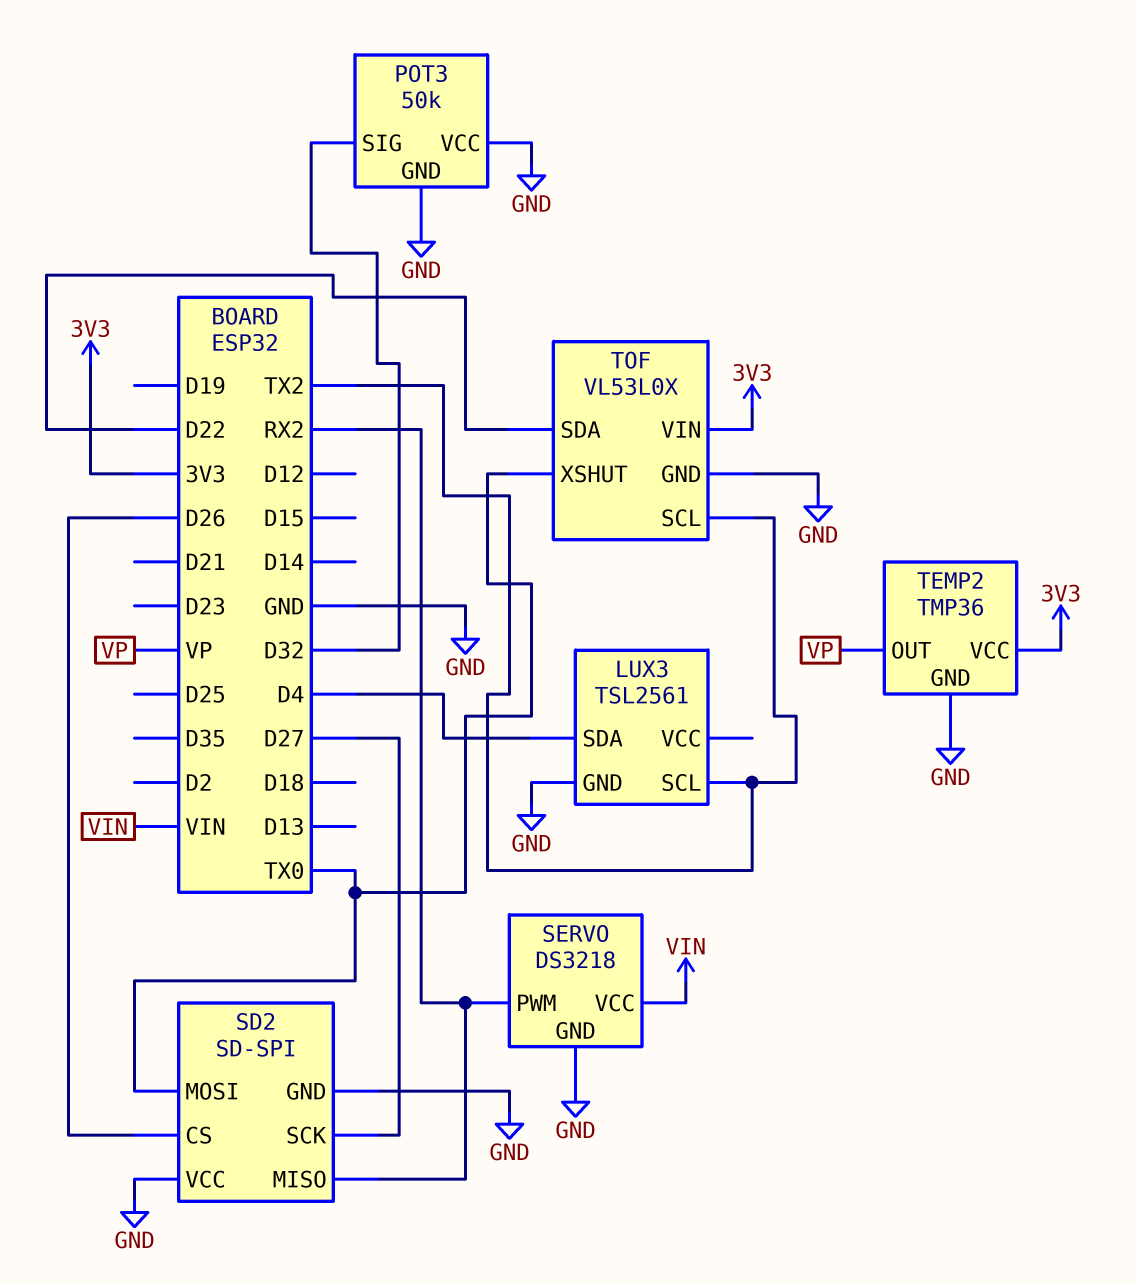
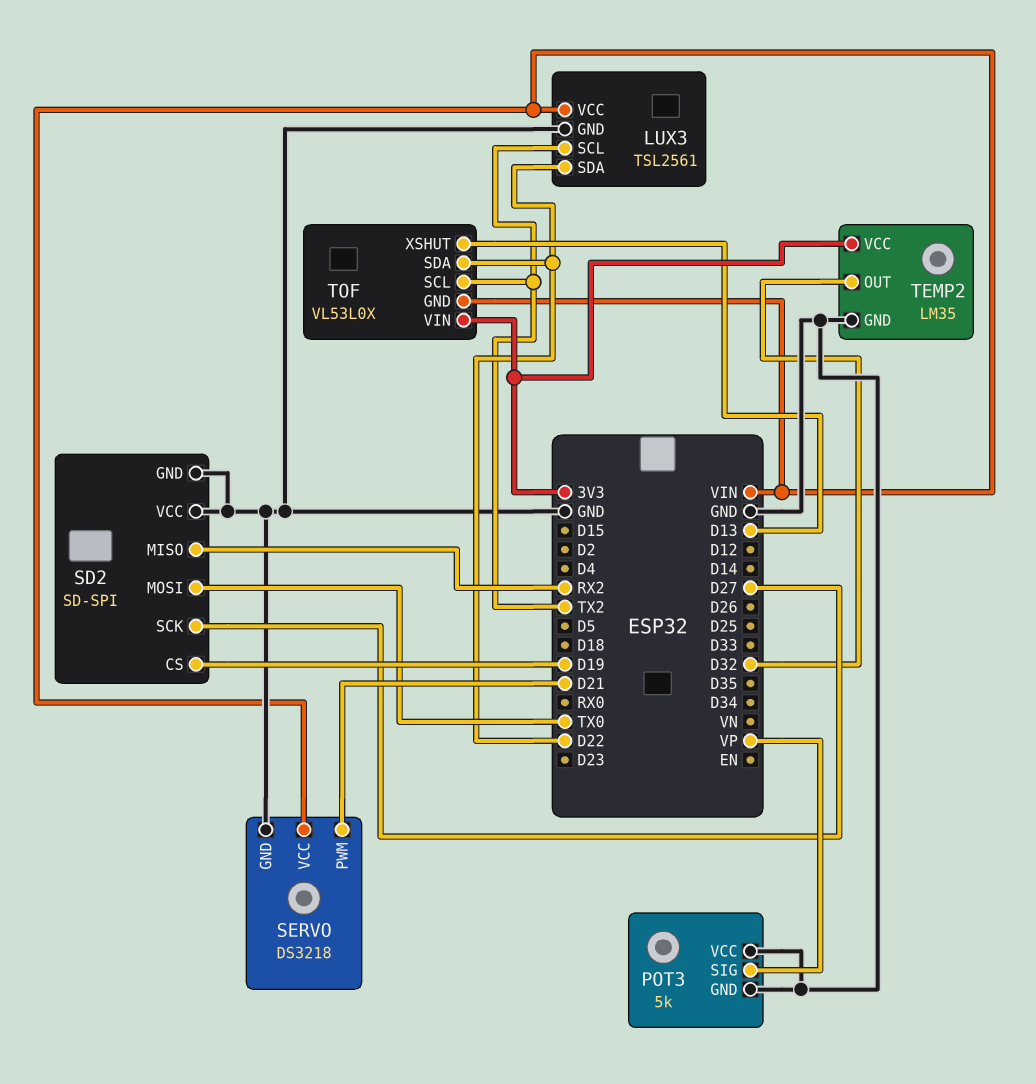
LUX3 pin SDA: D4 -> D22
LUX3 pin VCC: none -> VIN
POT3: 50k -> 5k
POT3 pin SIG: D32 -> VP
SD2 pin CS: D26 -> D19
SERVO pin PWM: RX2 -> D21
TEMP2: TMP36 -> LM35
TEMP2 pin OUT: VP -> D32
TOF pin GND: GND -> VIN
TOF pin XSHUT: TX0 -> D13

